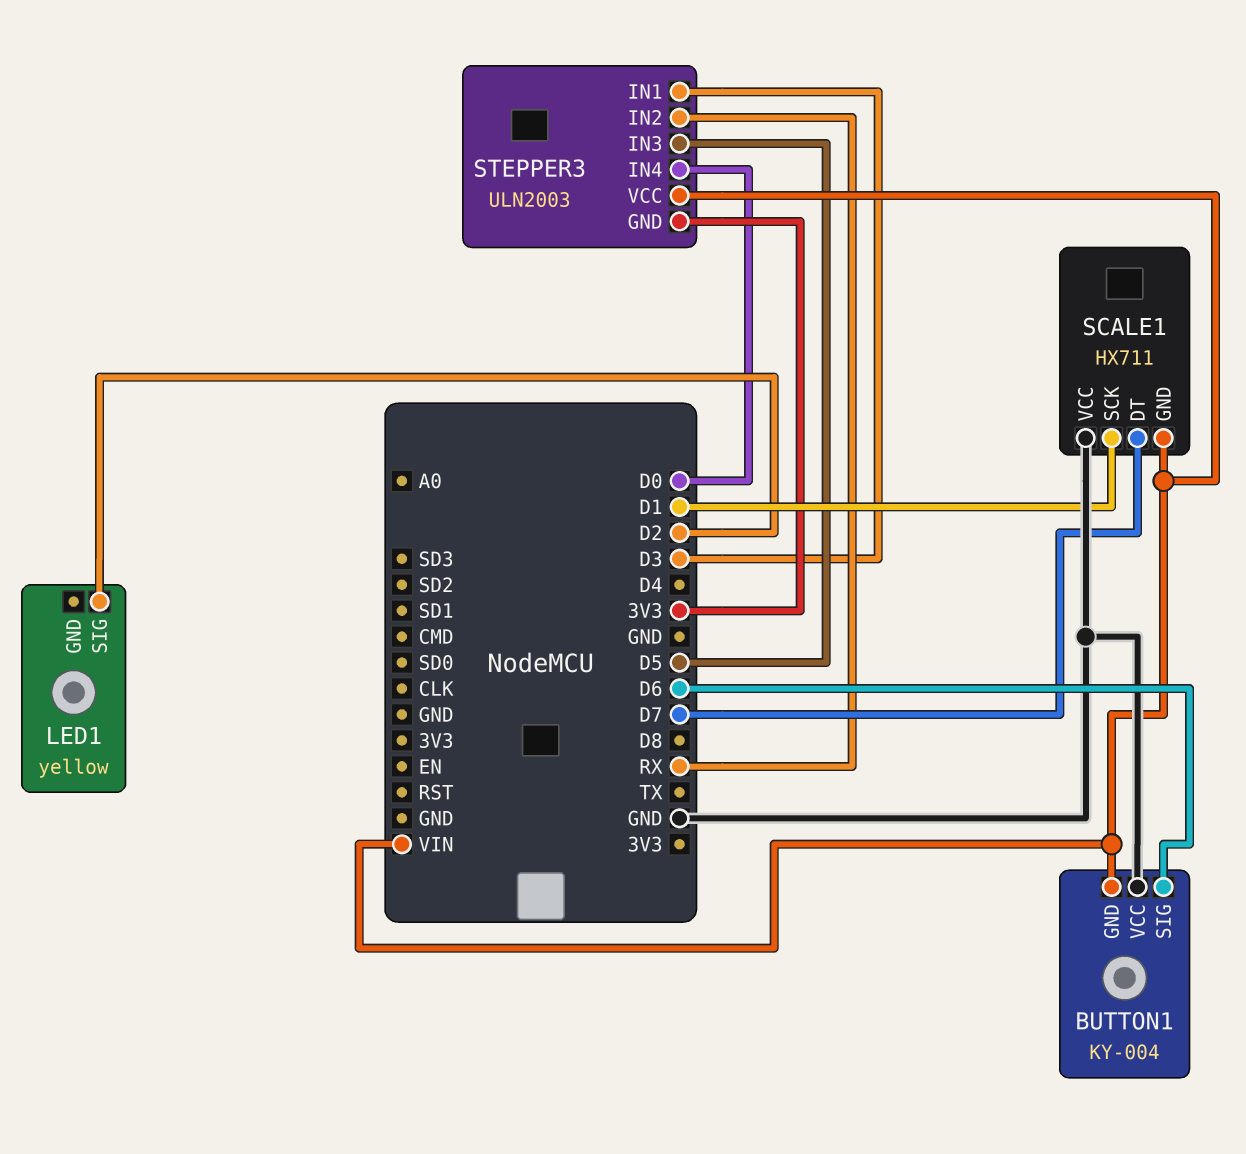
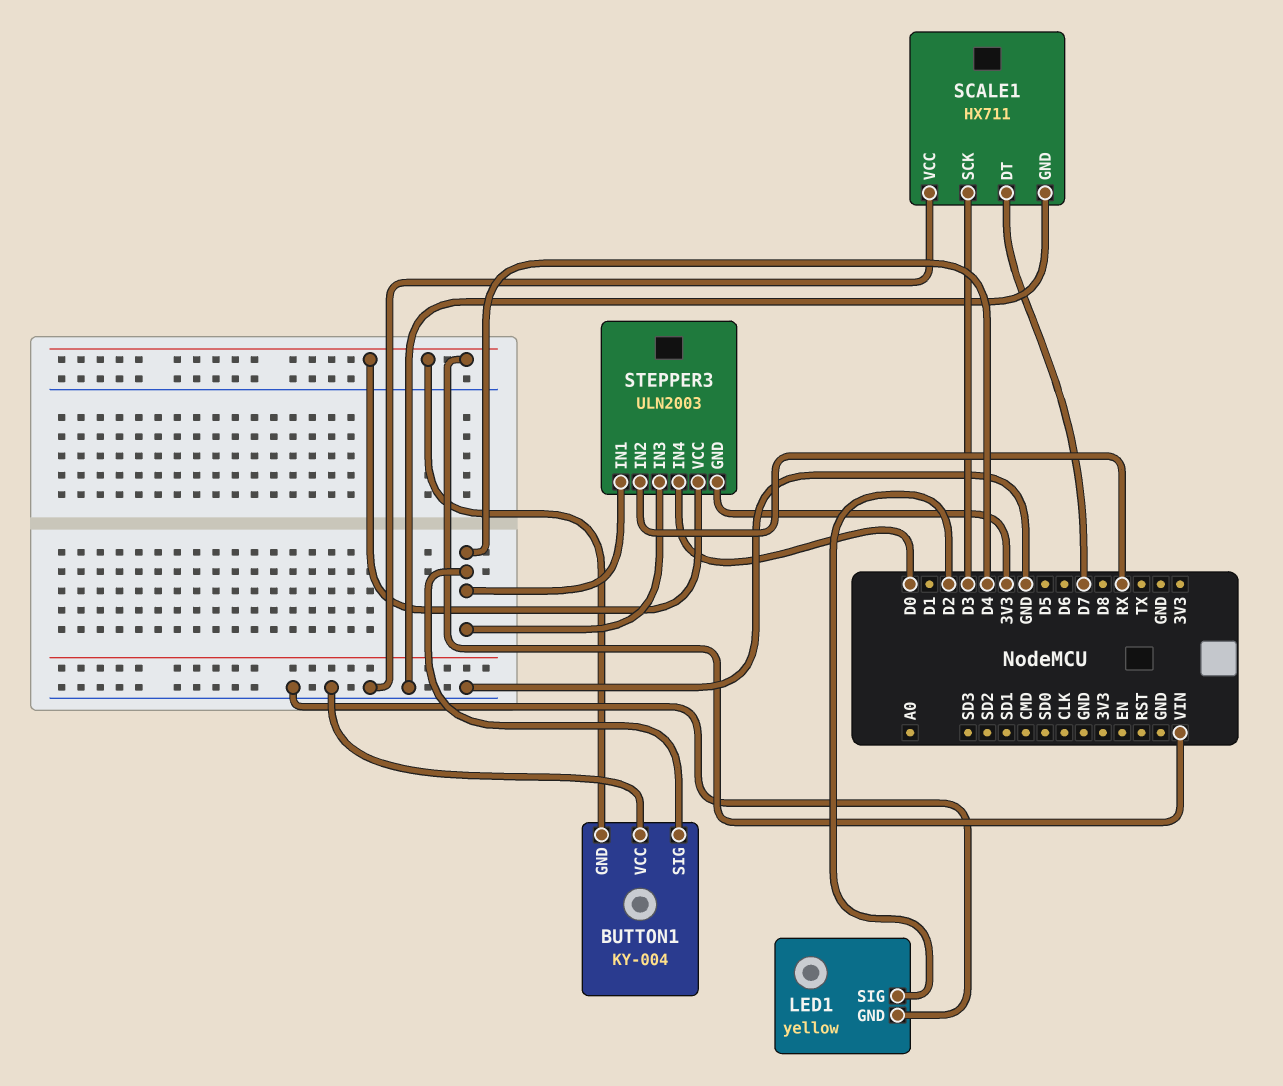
BUTTON1 pin SIG: D6 -> D4
LED1 pin GND: none -> GND
SCALE1 pin GND: VIN -> GND
SCALE1 pin SCK: D1 -> D3
STEPPER3 pin IN1: D3 -> D4
STEPPER3 pin IN3: D5 -> D4

